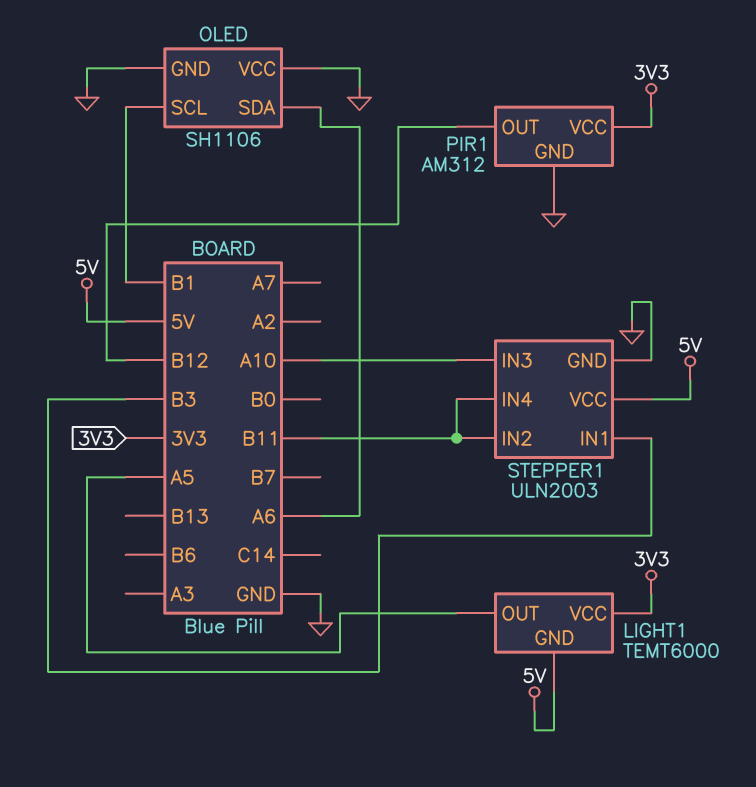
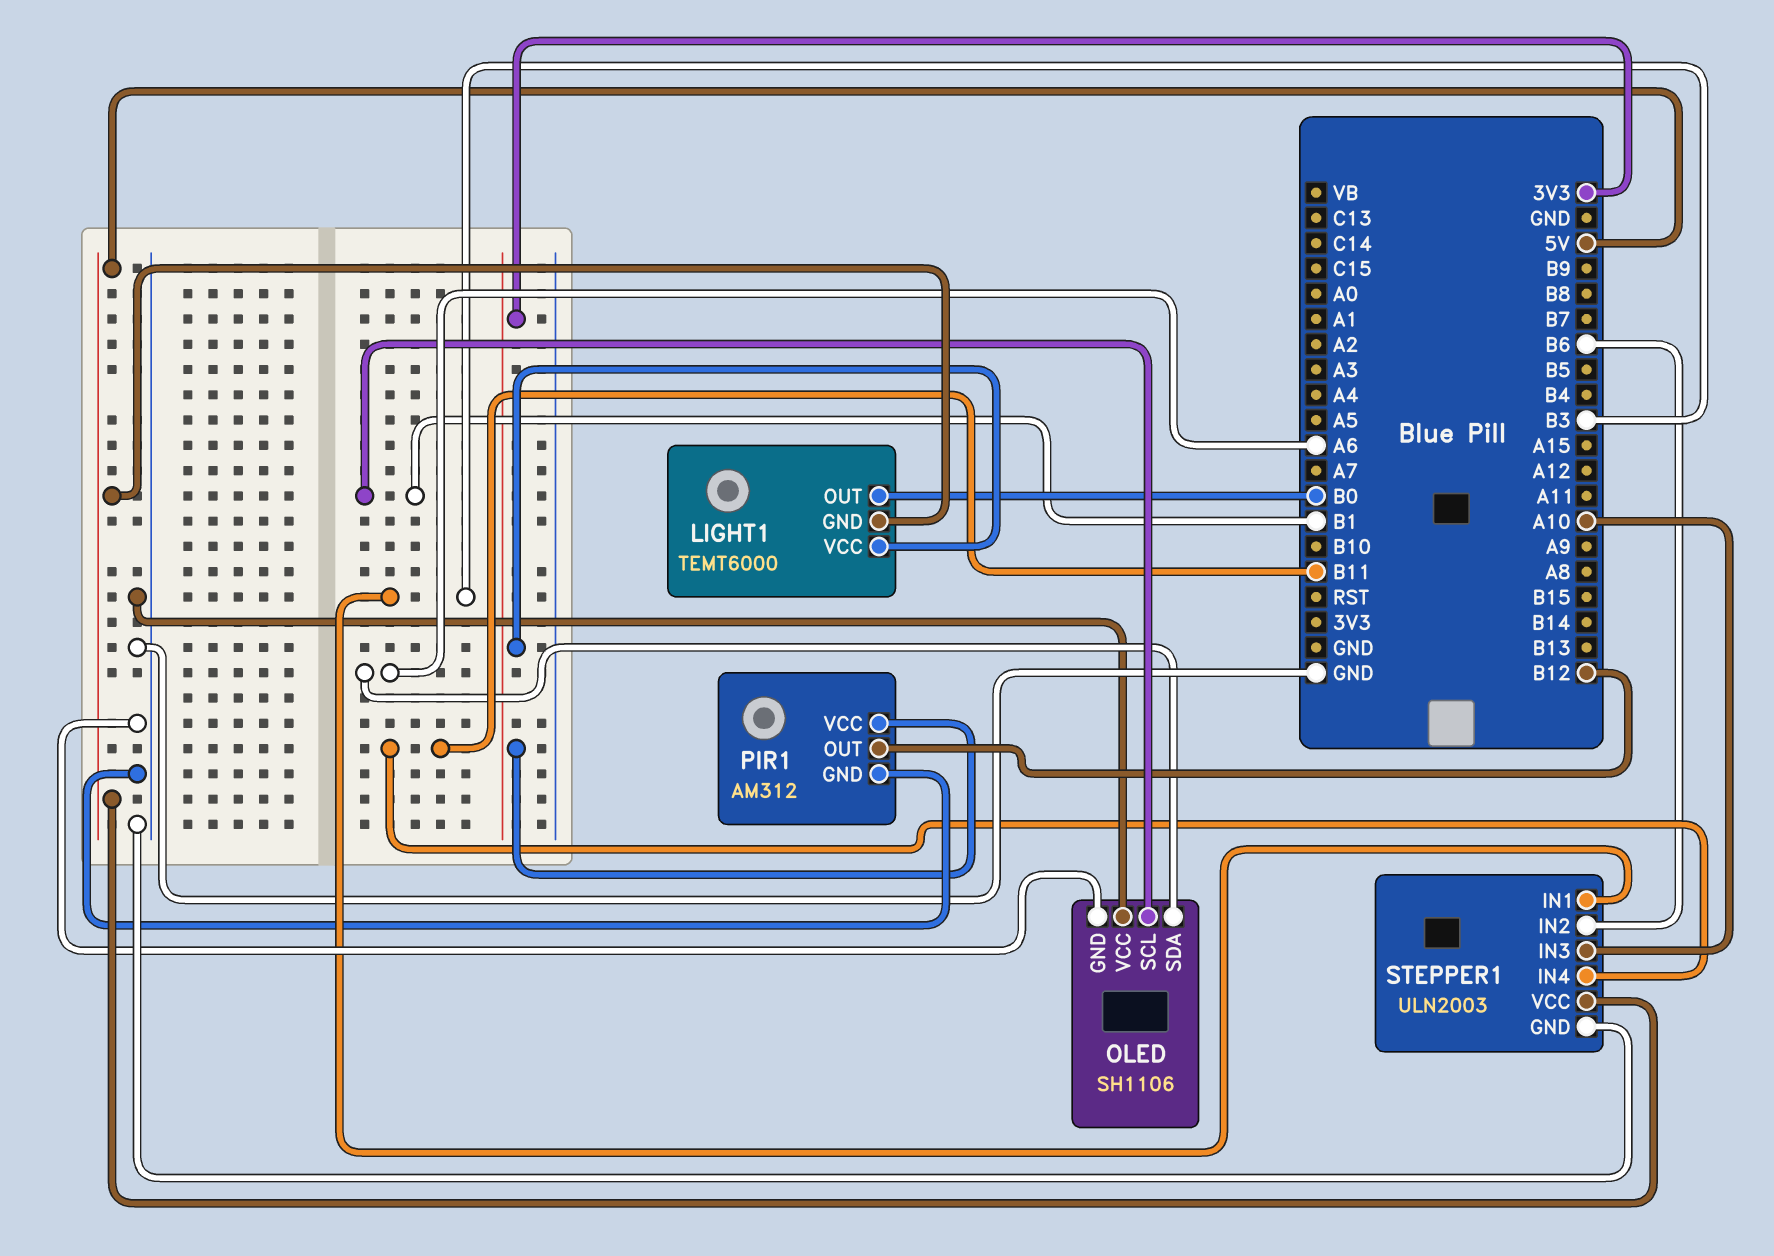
LIGHT1 pin OUT: A5 -> B0
STEPPER1 pin IN2: B11 -> B6

